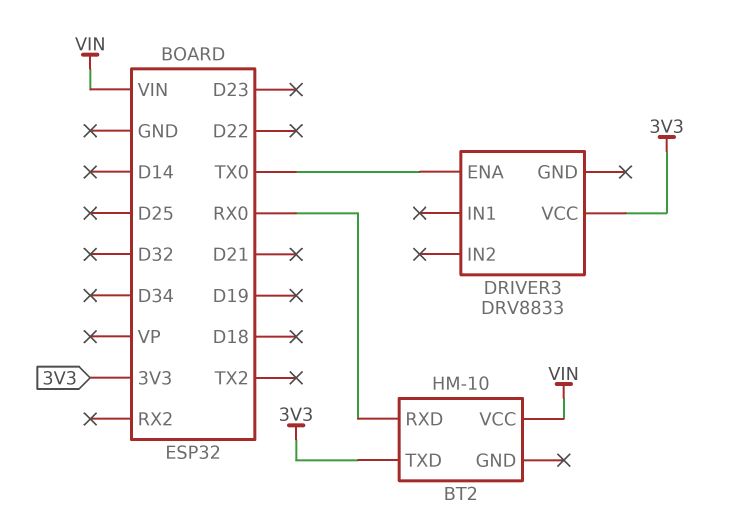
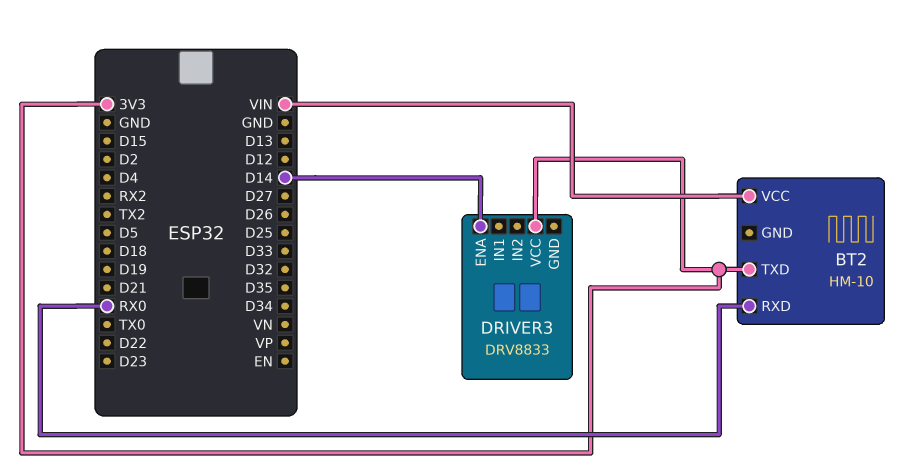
DRIVER3 pin ENA: TX0 -> D14

